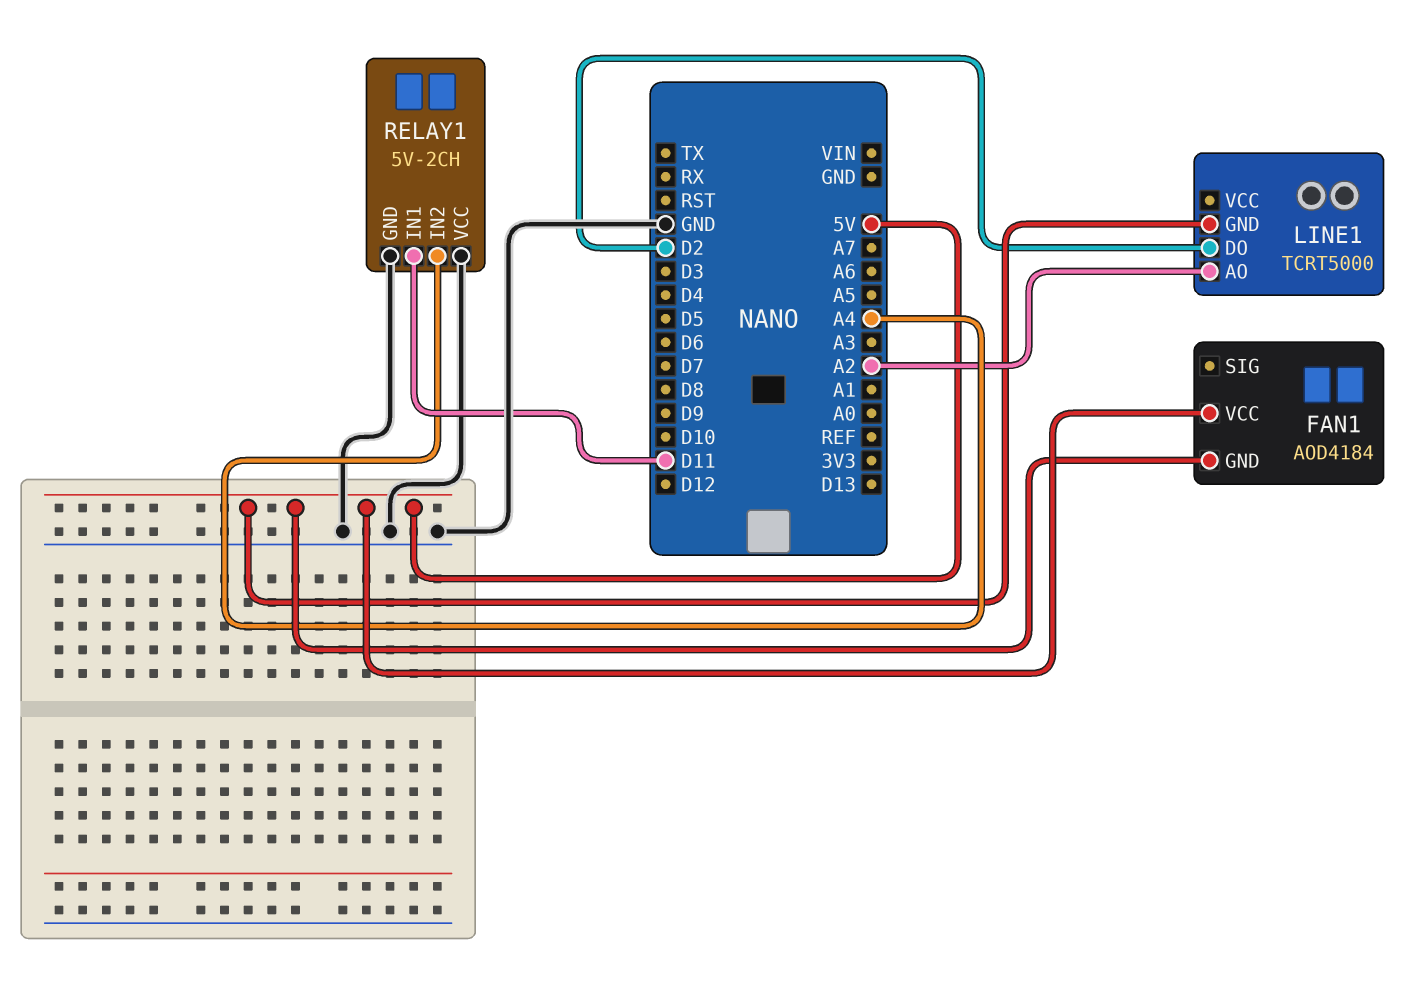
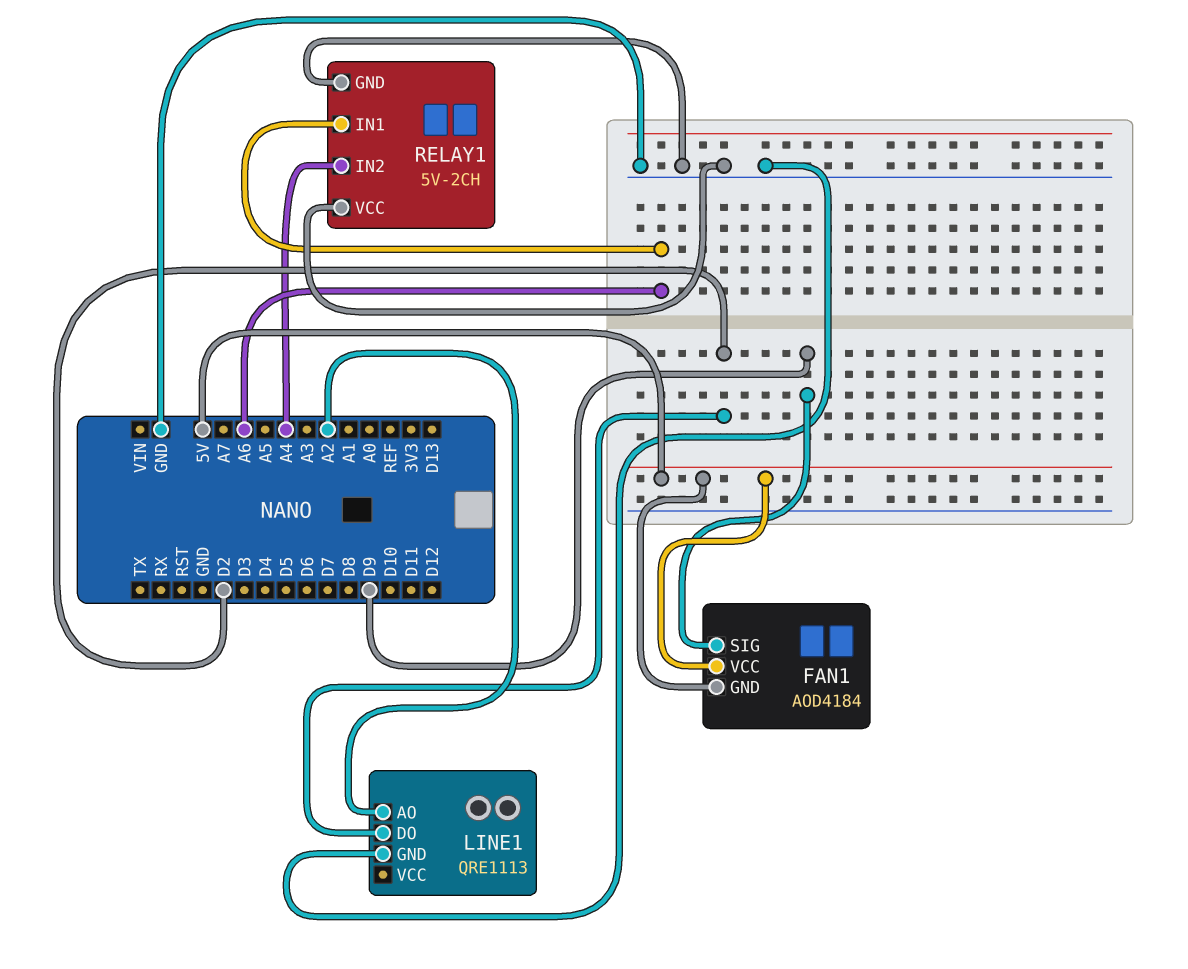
FAN1 pin SIG: none -> D9
LINE1: TCRT5000 -> QRE1113
LINE1 pin GND: 5V -> GND
RELAY1 pin IN1: D11 -> A6

